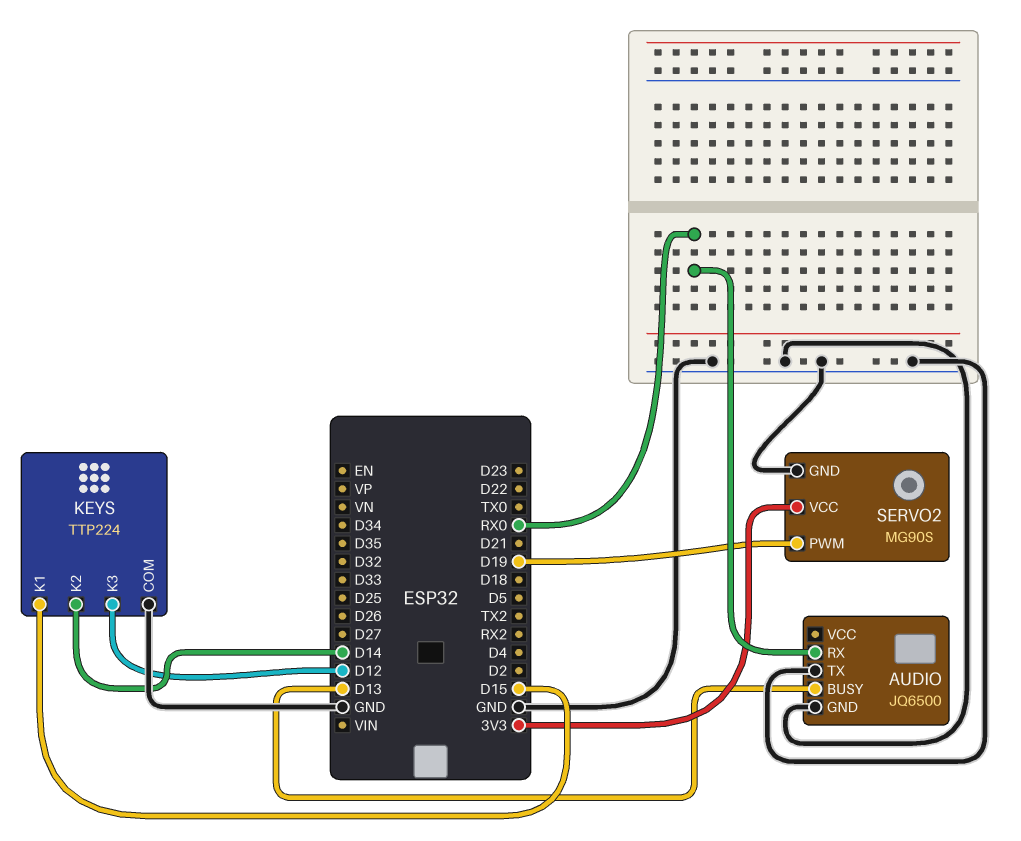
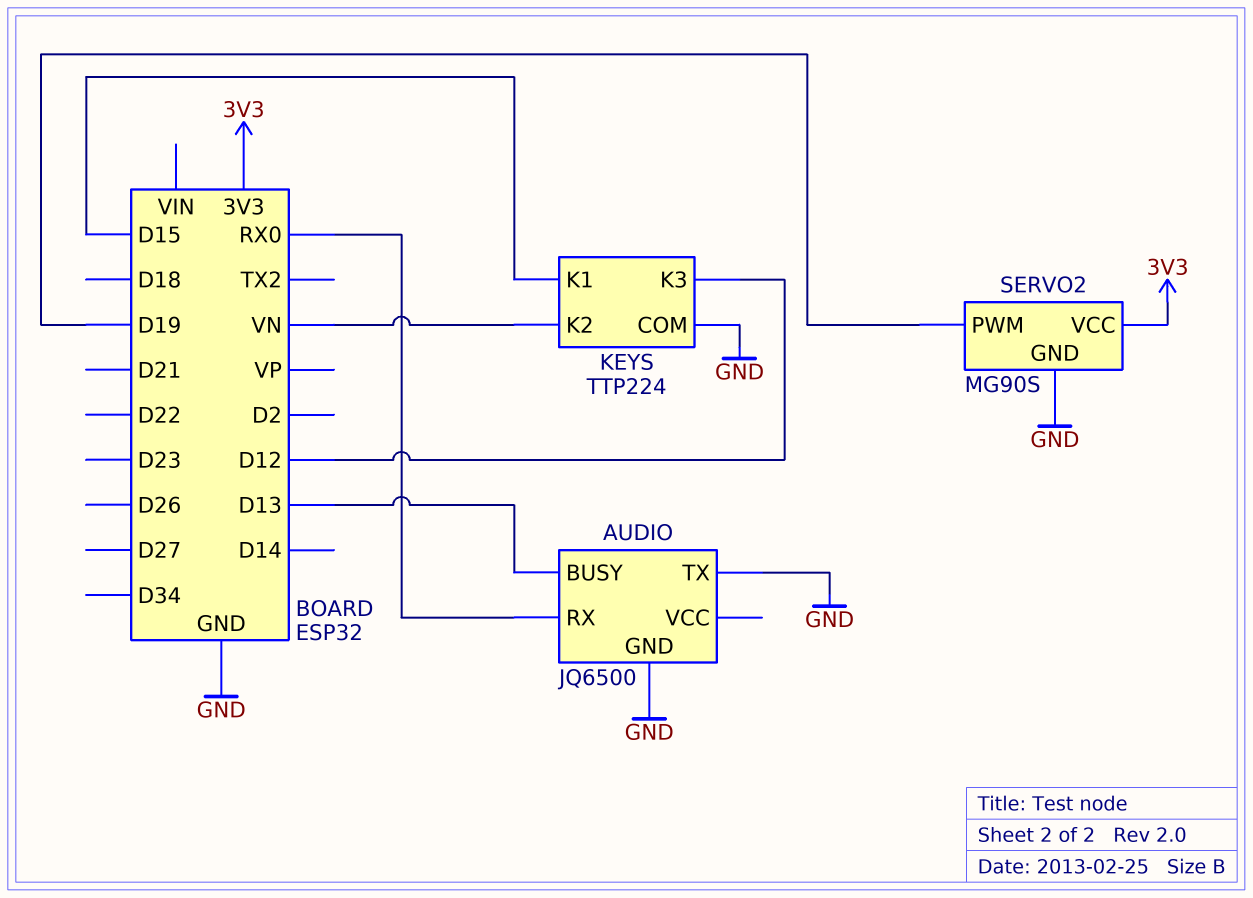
KEYS pin K2: D14 -> VN

